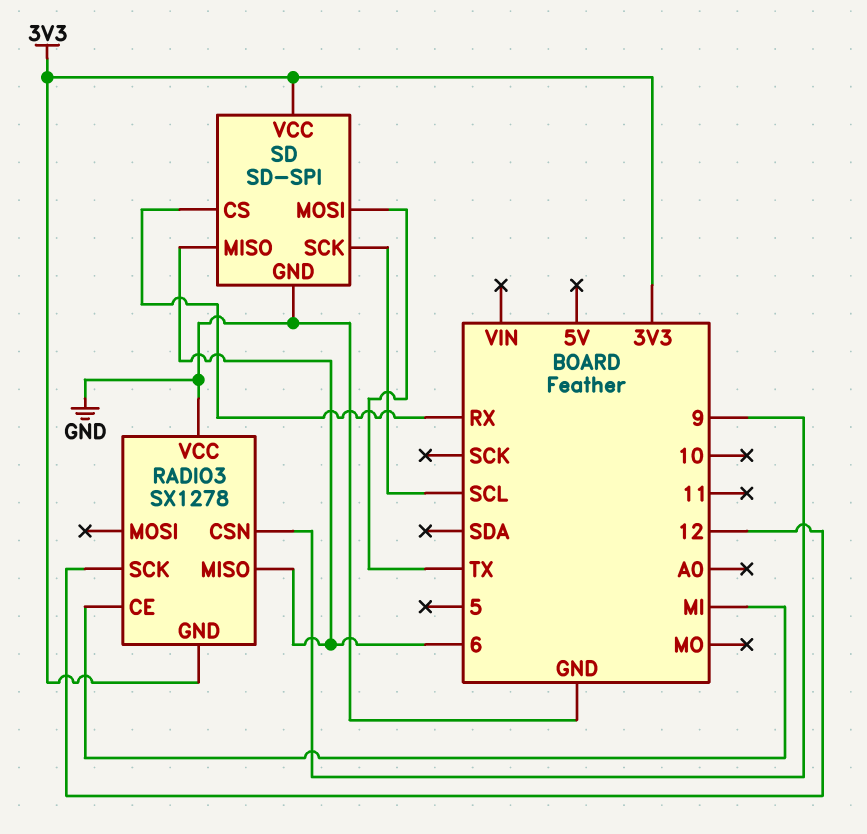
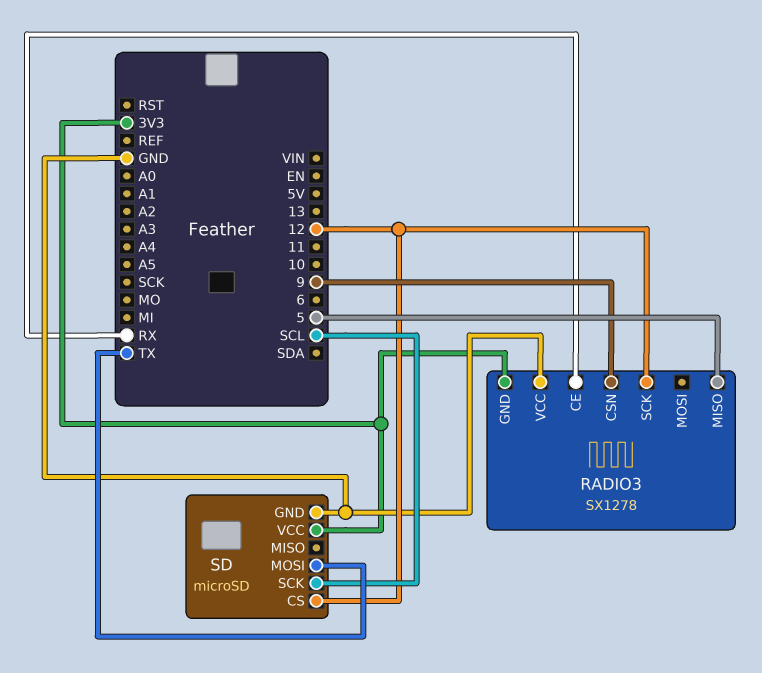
RADIO3 pin CE: MI -> RX
RADIO3 pin MISO: 6 -> 5
SD: SD-SPI -> microSD
SD pin CS: RX -> 12
SD pin MISO: 6 -> none

